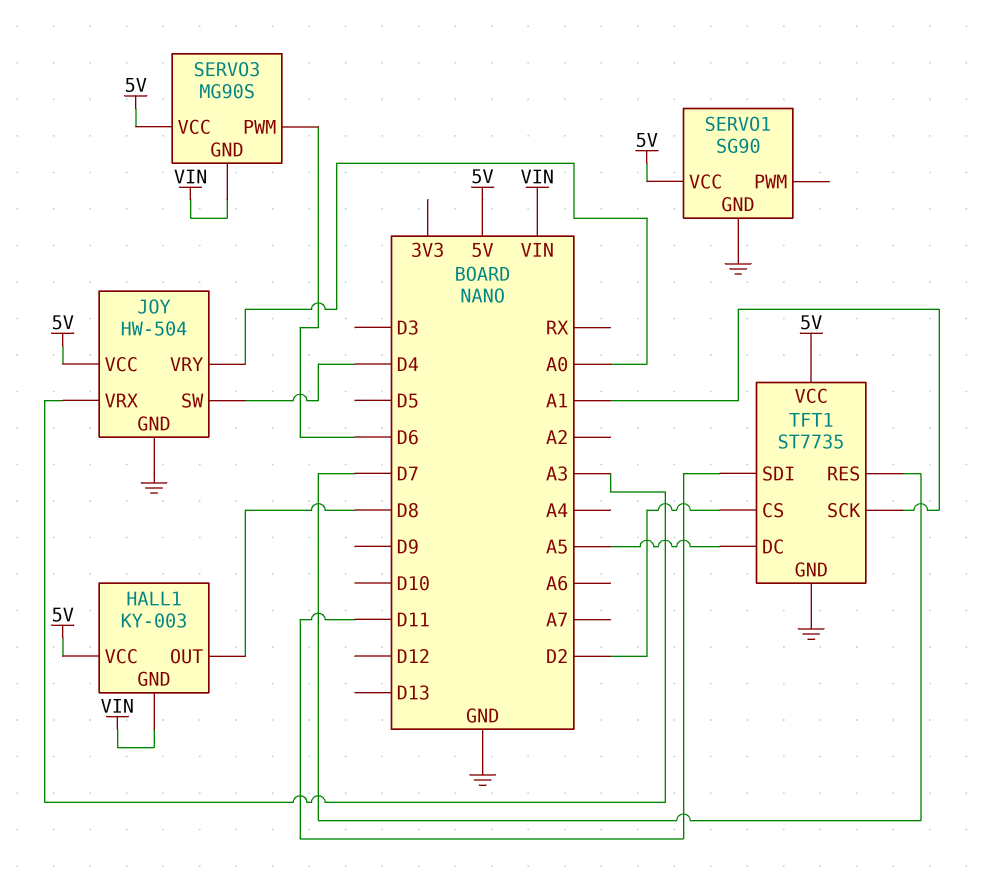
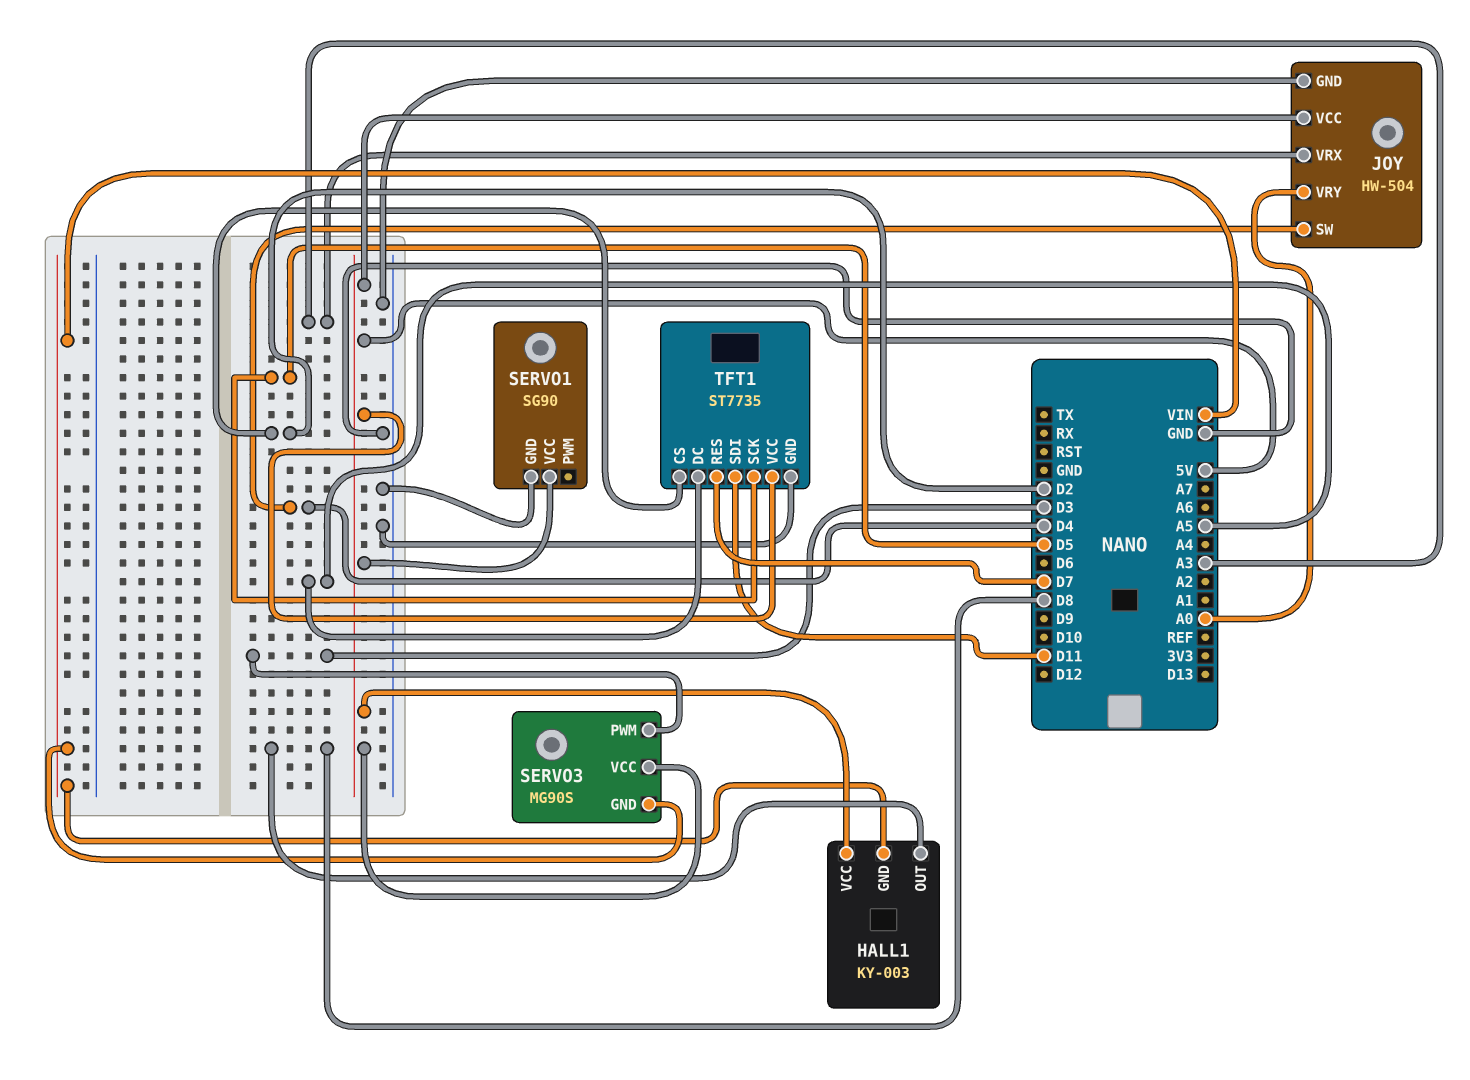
SERVO3 pin PWM: D6 -> D3
TFT1 pin SCK: A1 -> D5

